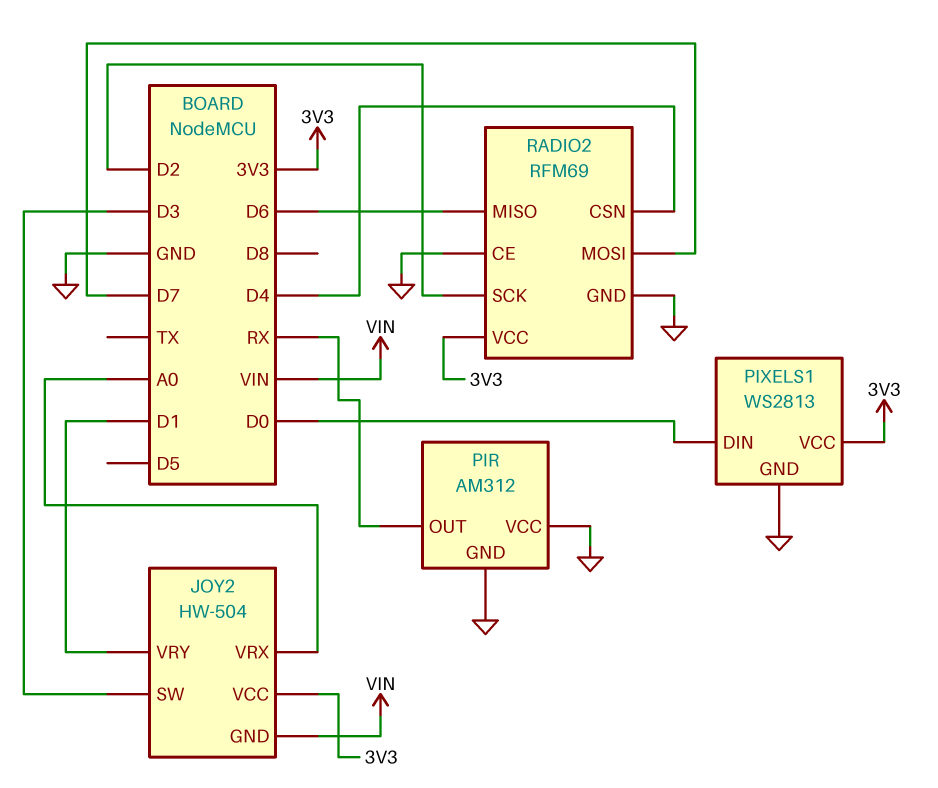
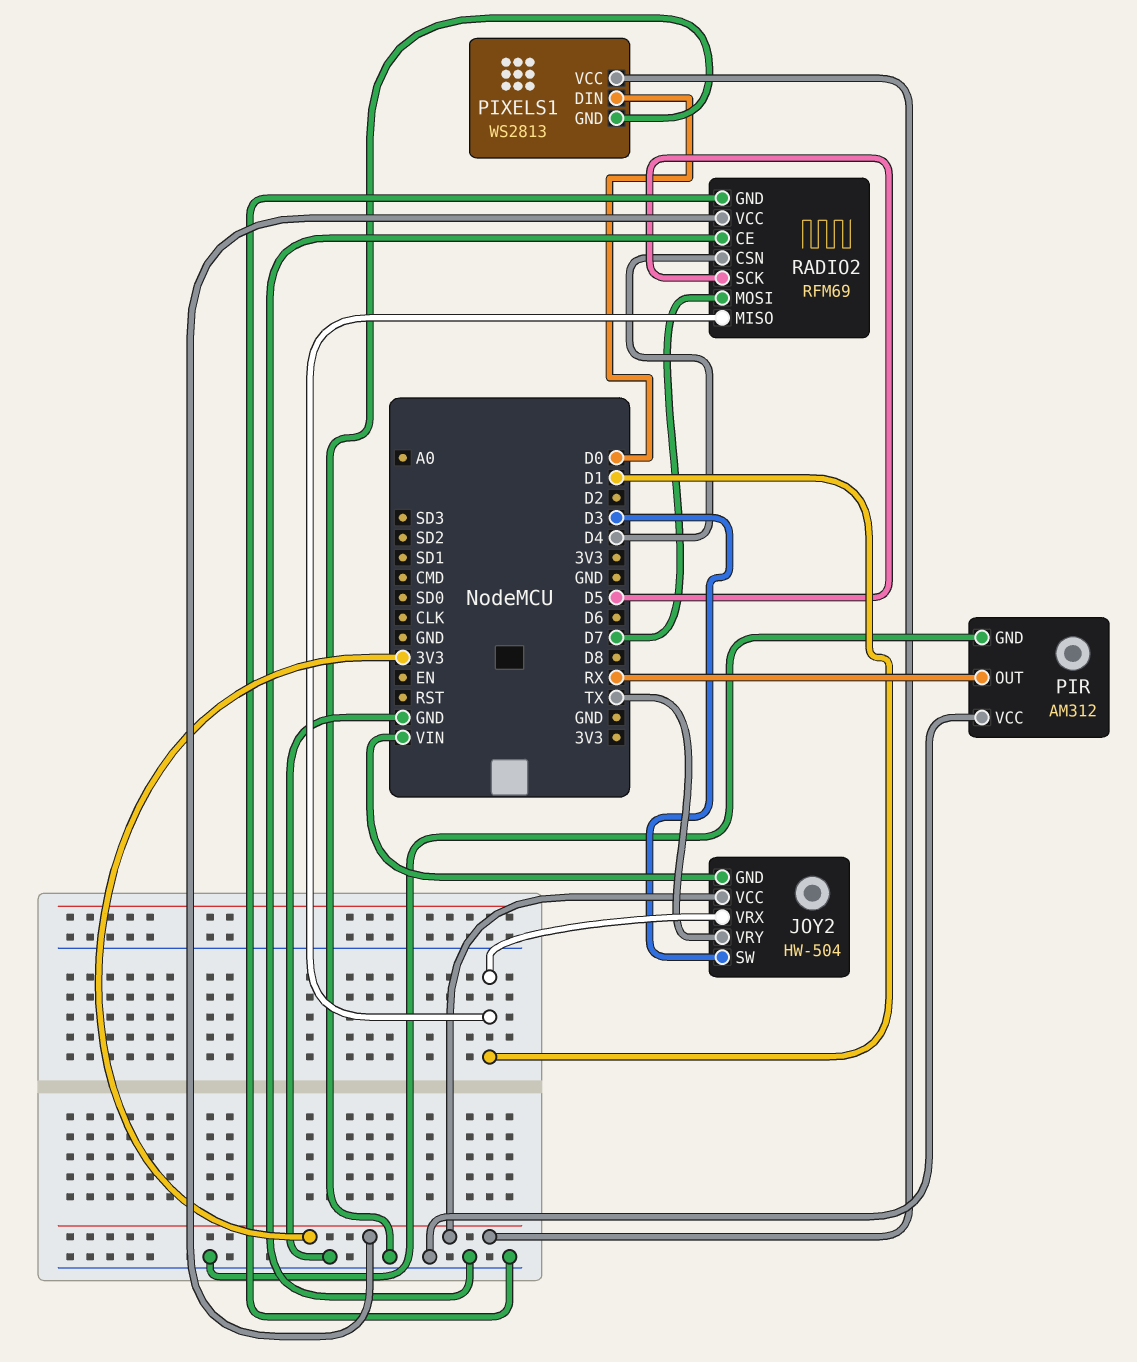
JOY2 pin VRX: A0 -> D1
JOY2 pin VRY: D1 -> TX
RADIO2 pin MISO: D6 -> D1
RADIO2 pin SCK: D2 -> D5

